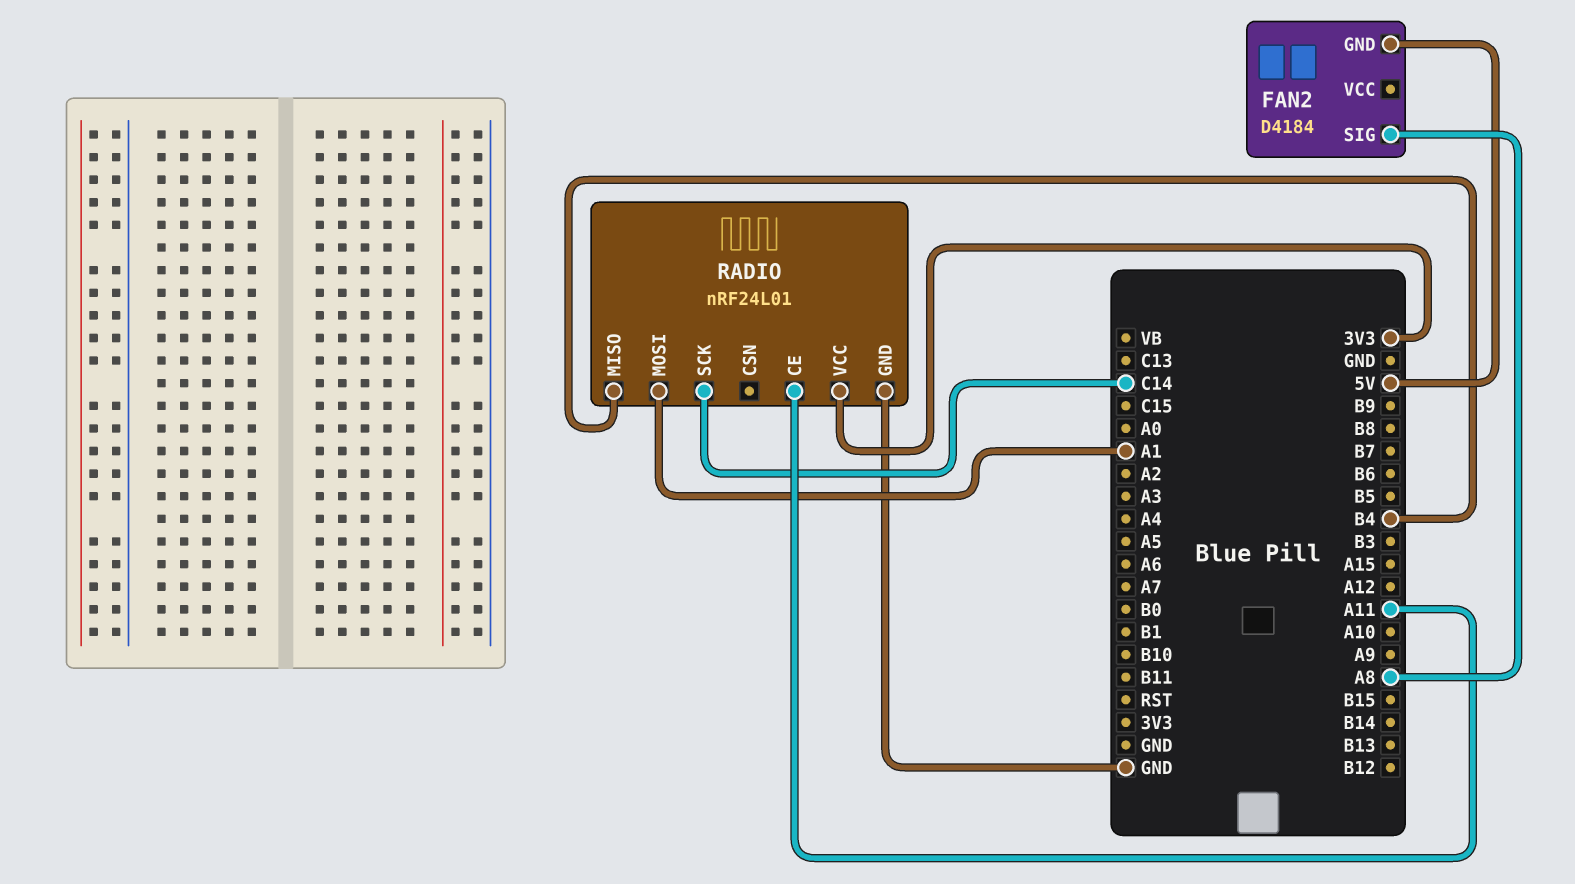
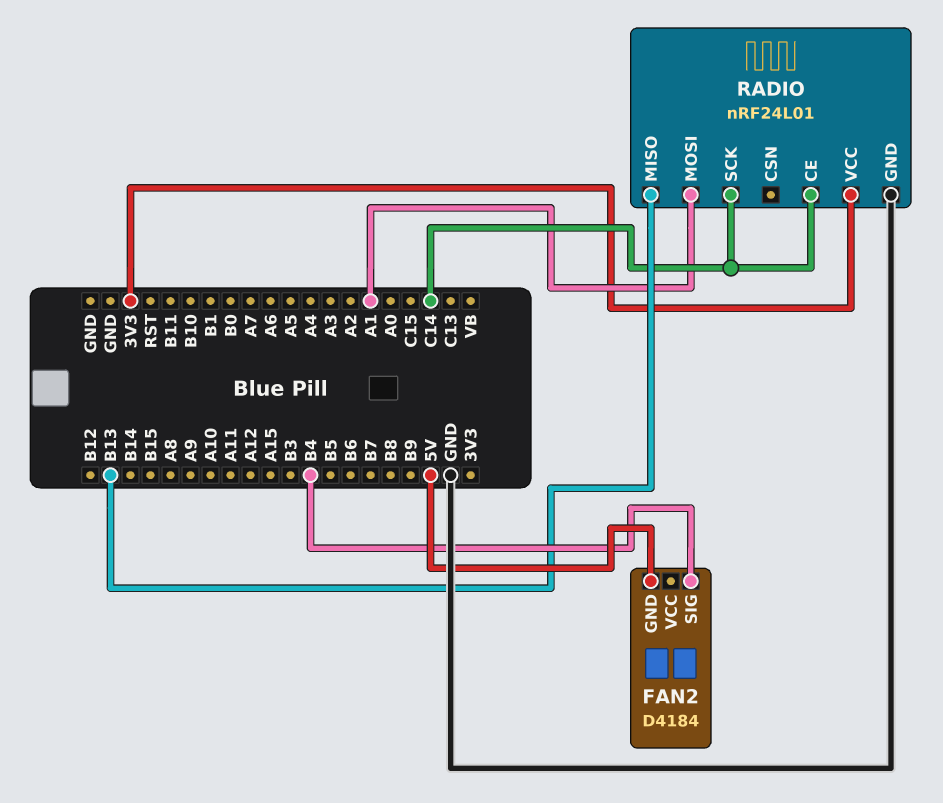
FAN2 pin SIG: A8 -> B4
RADIO pin CE: A11 -> C14
RADIO pin MISO: B4 -> B13

